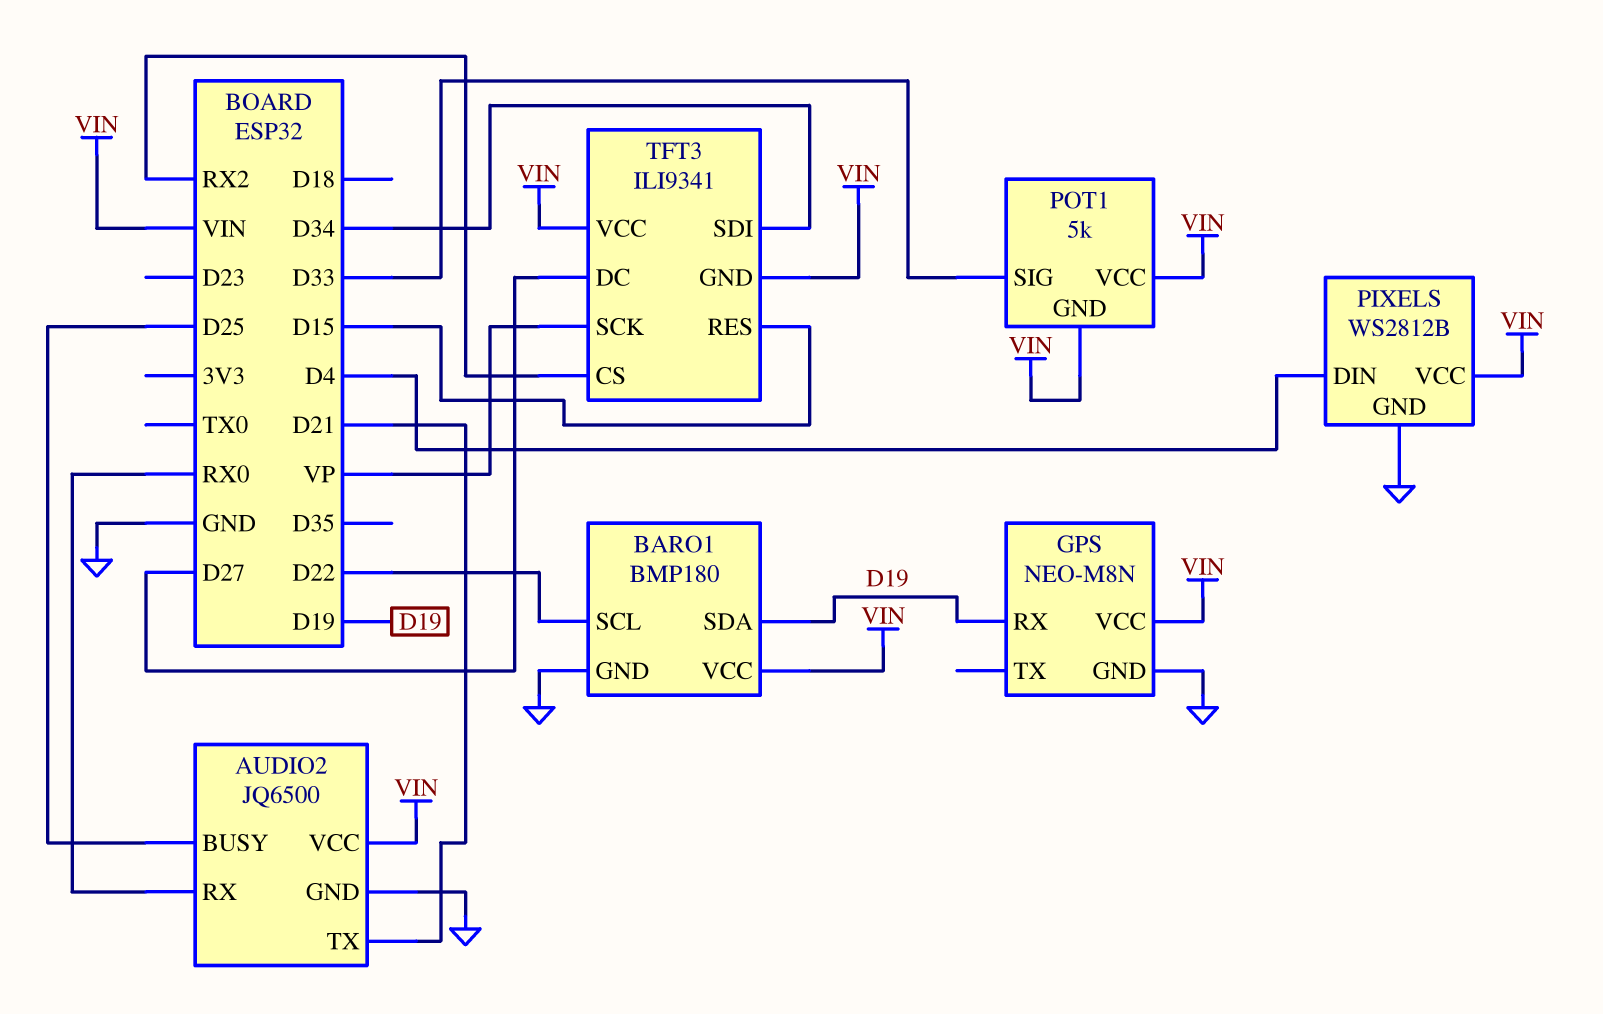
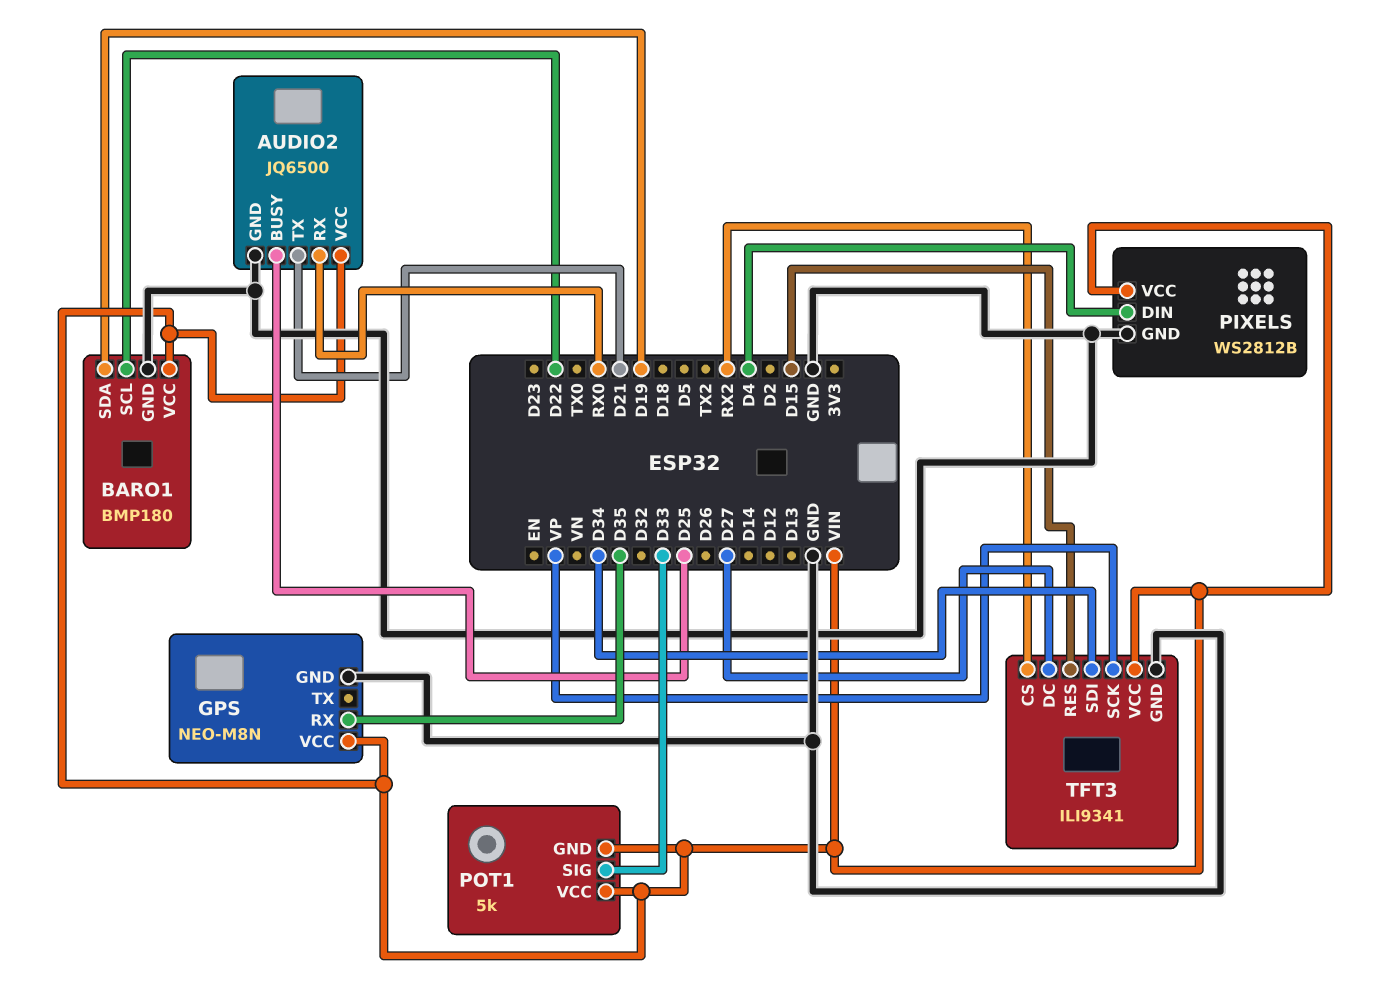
GPS pin RX: D19 -> D35
TFT3 pin GND: VIN -> GND

